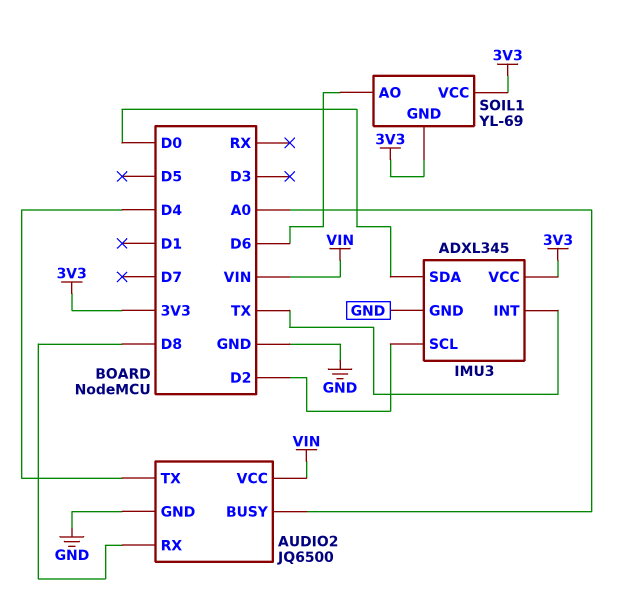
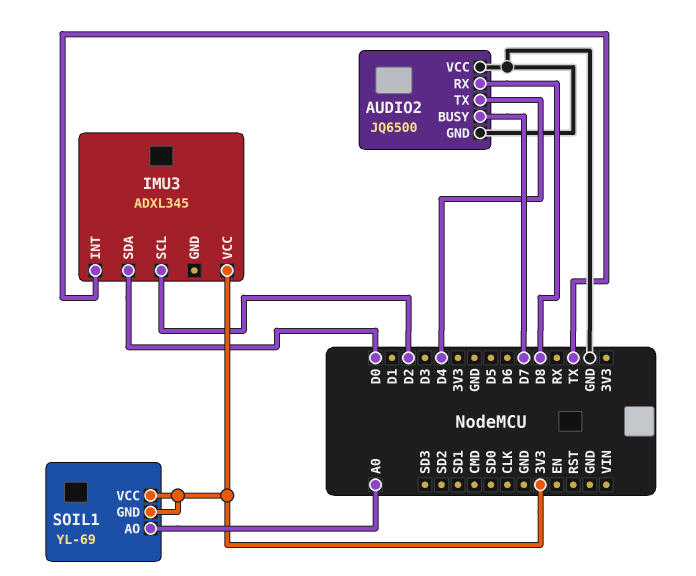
AUDIO2 pin BUSY: A0 -> D7
AUDIO2 pin VCC: VIN -> GND
IMU3 pin GND: GND -> none
SOIL1 pin AO: D6 -> A0

